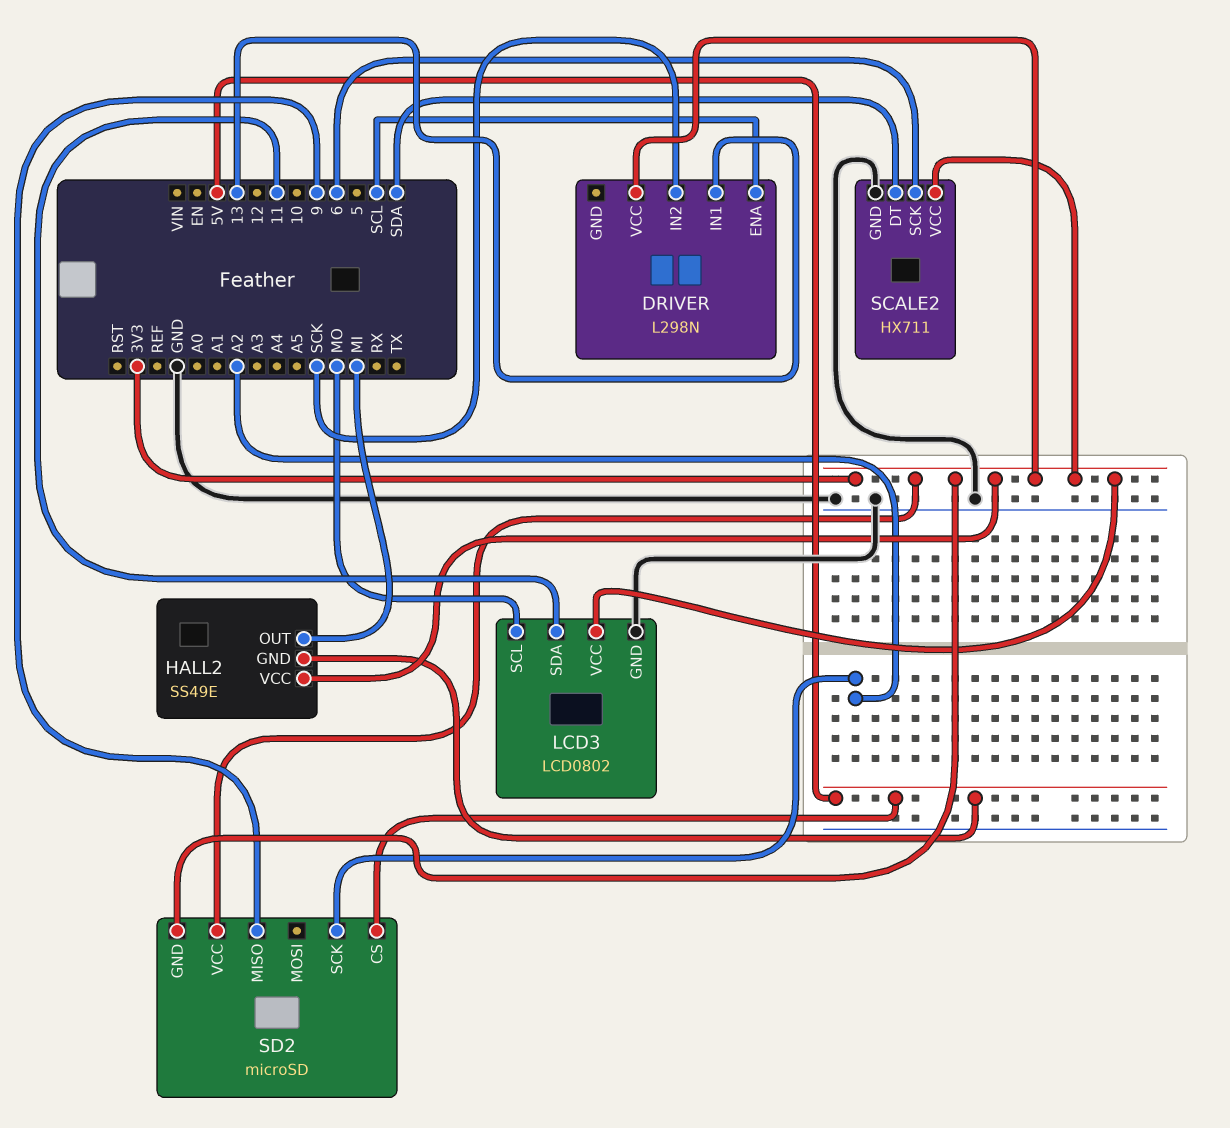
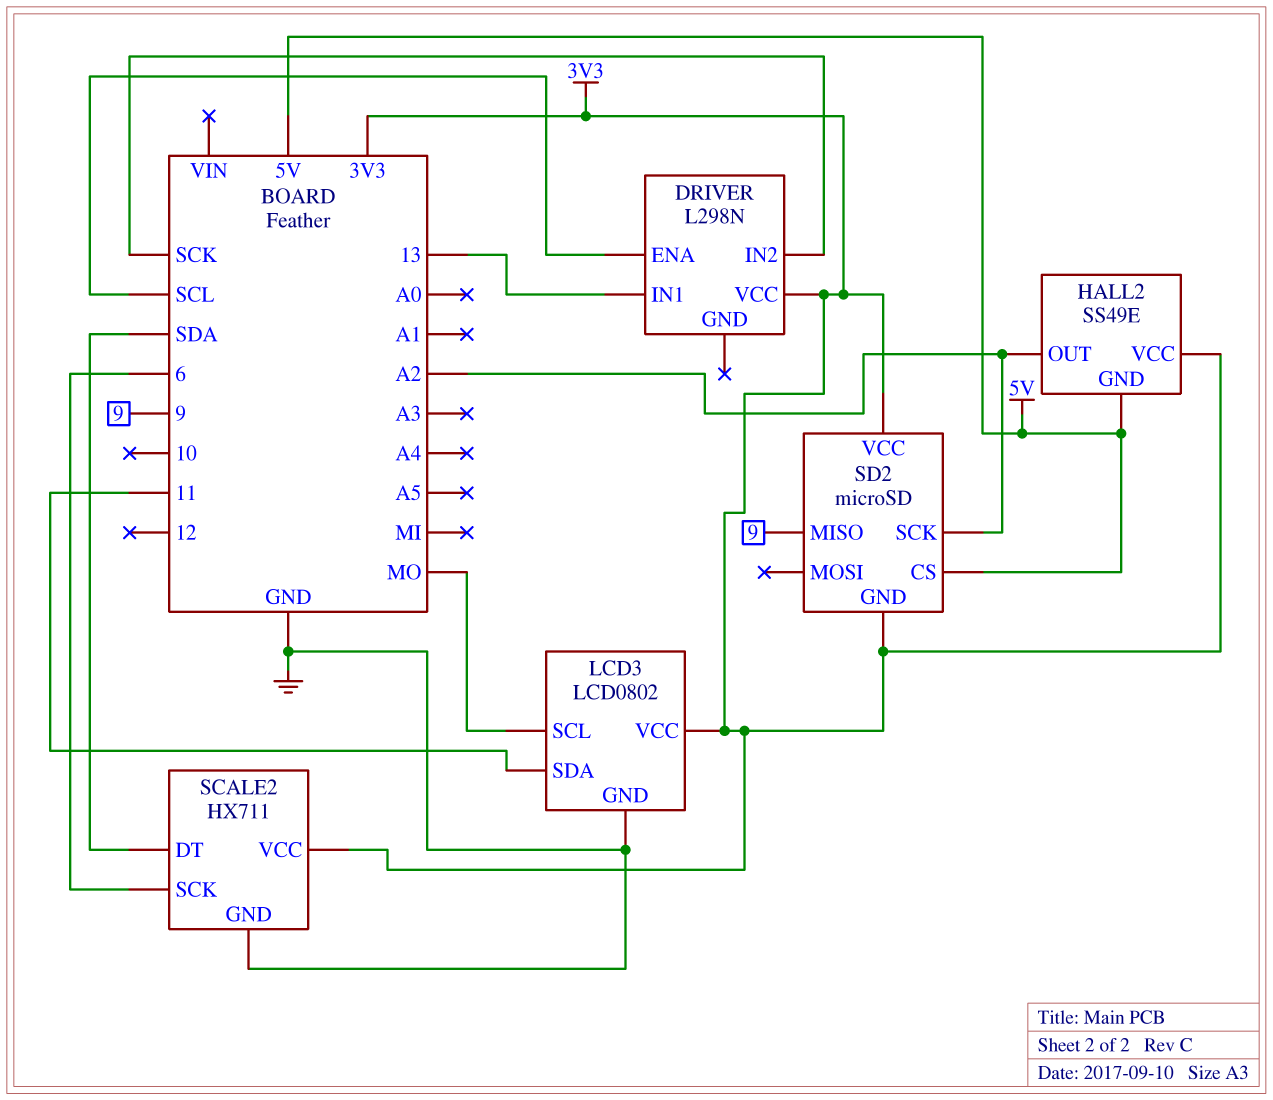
HALL2 pin OUT: MI -> A2

